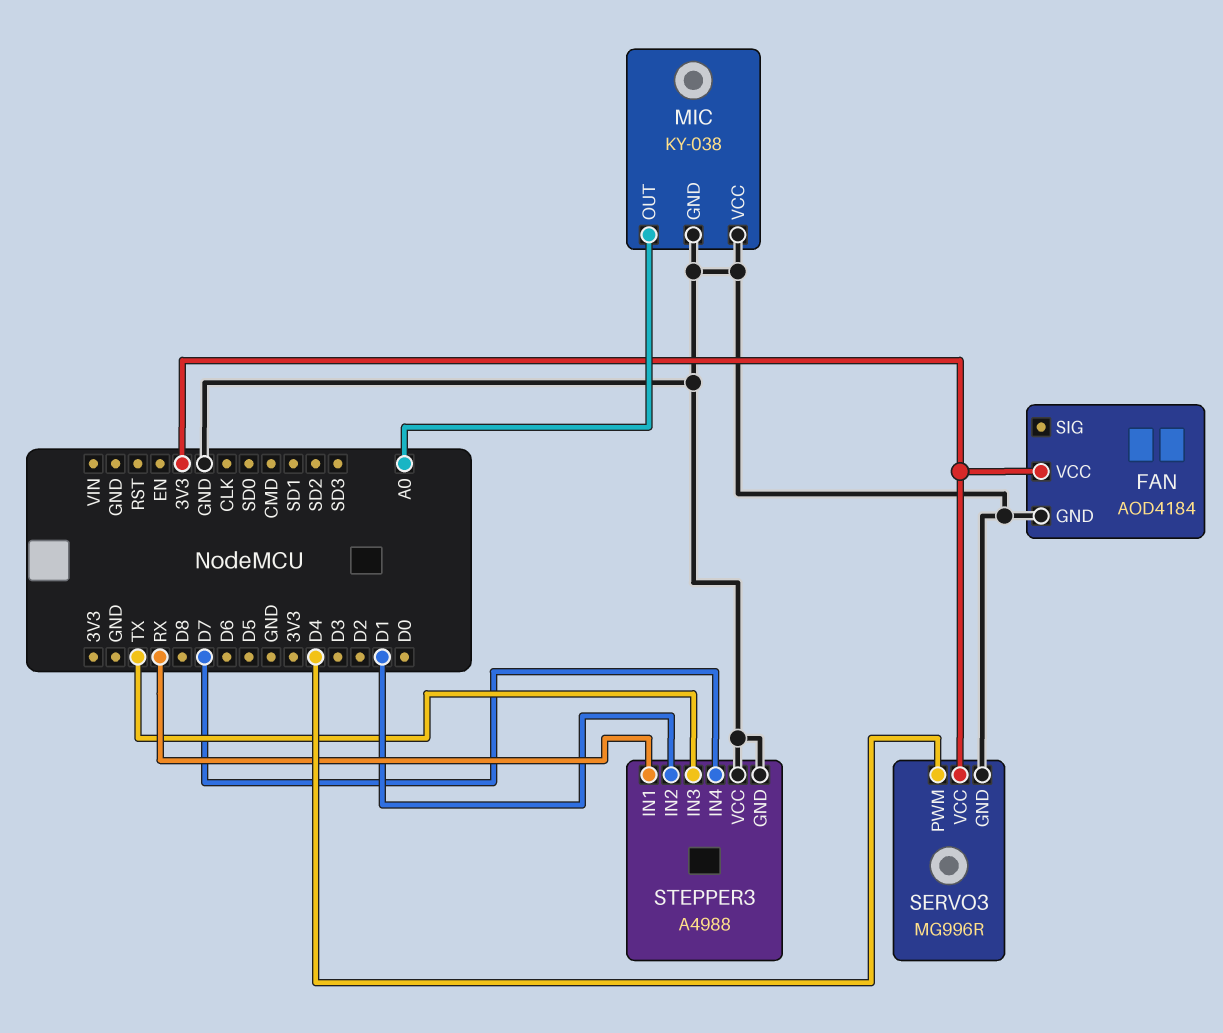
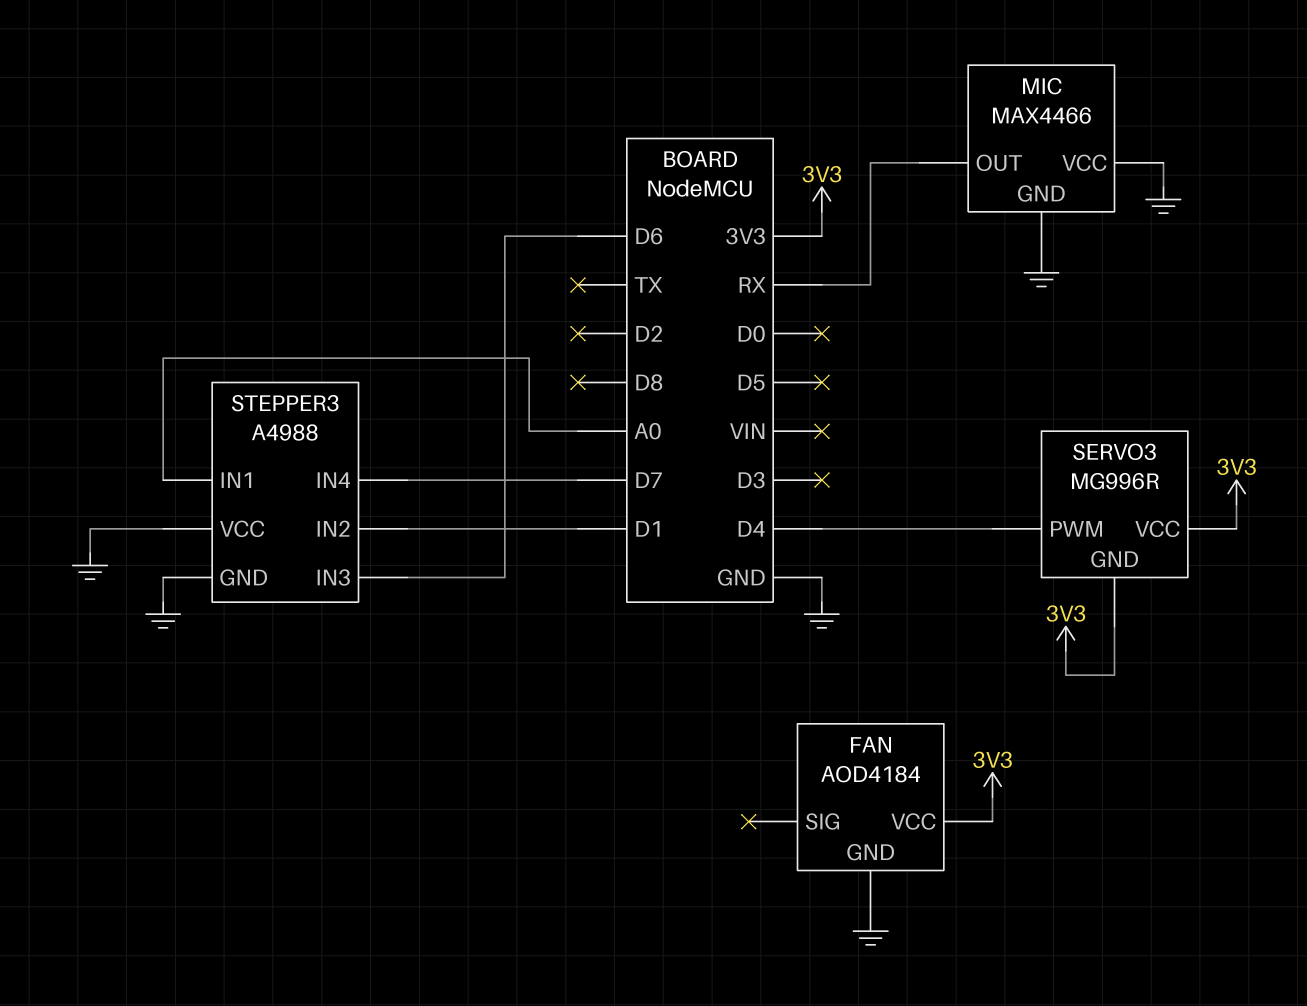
MIC: KY-038 -> MAX4466
MIC pin OUT: A0 -> RX
SERVO3 pin GND: GND -> 3V3
STEPPER3 pin IN1: RX -> A0
STEPPER3 pin IN3: TX -> D6

